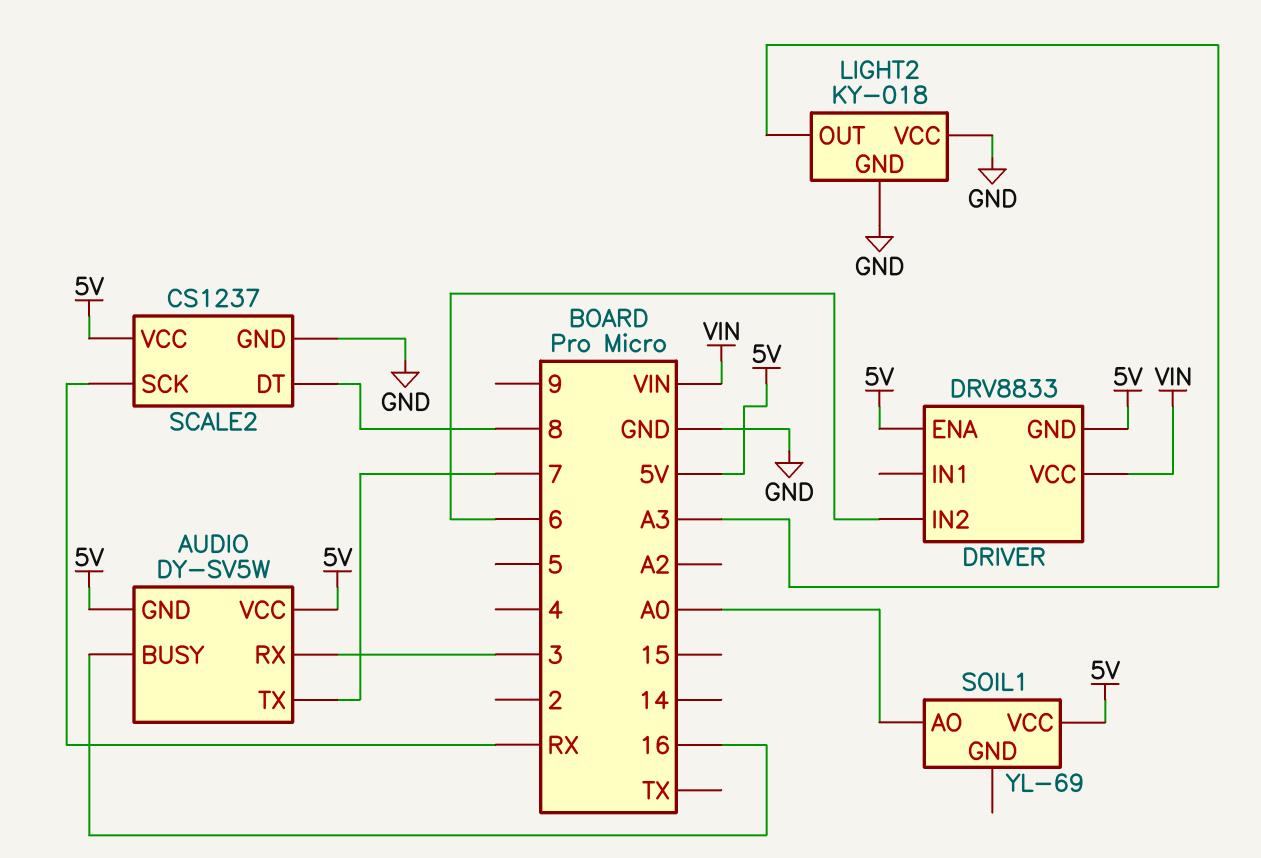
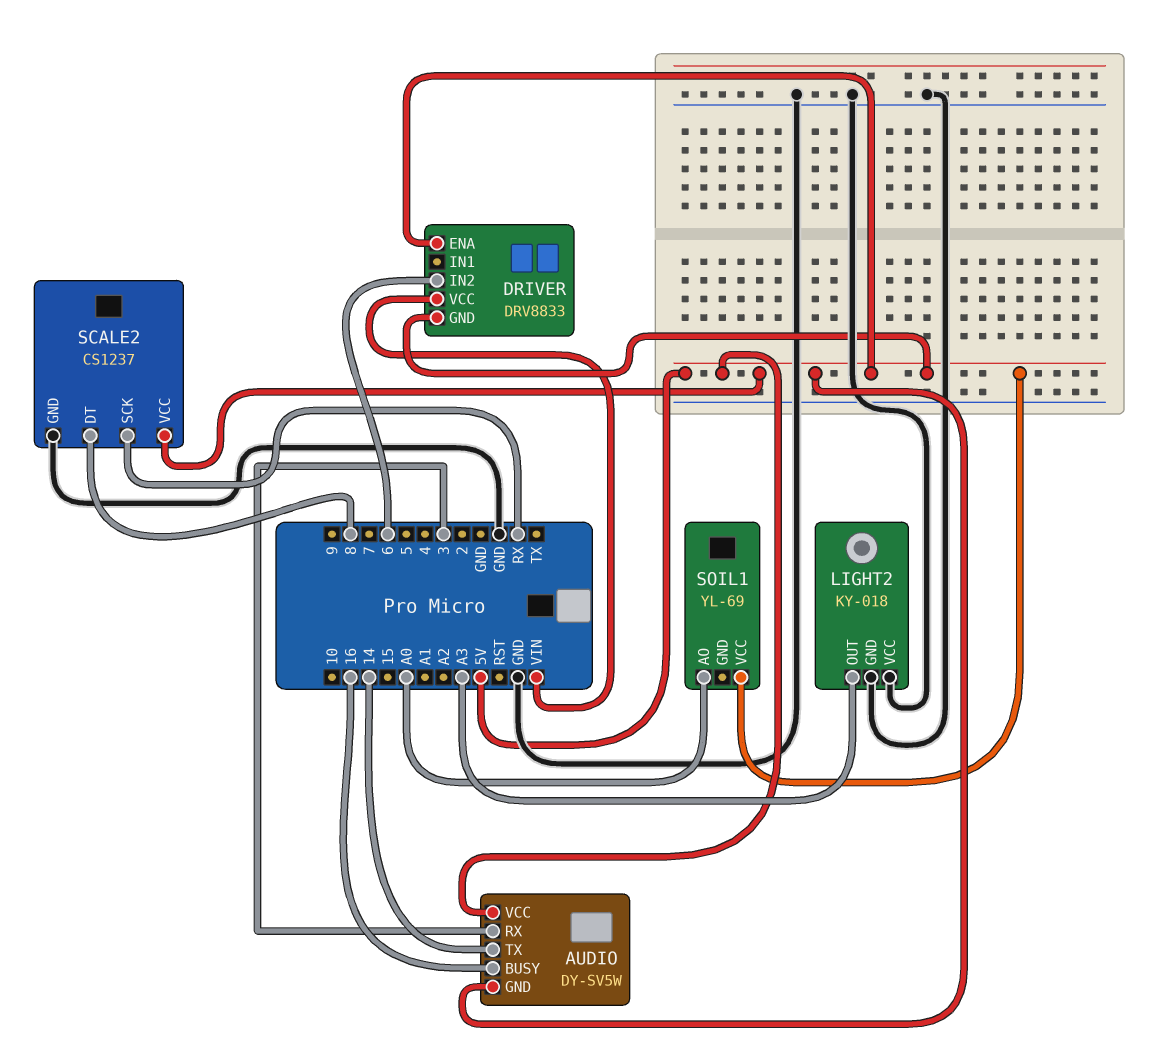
AUDIO pin TX: 7 -> 14

